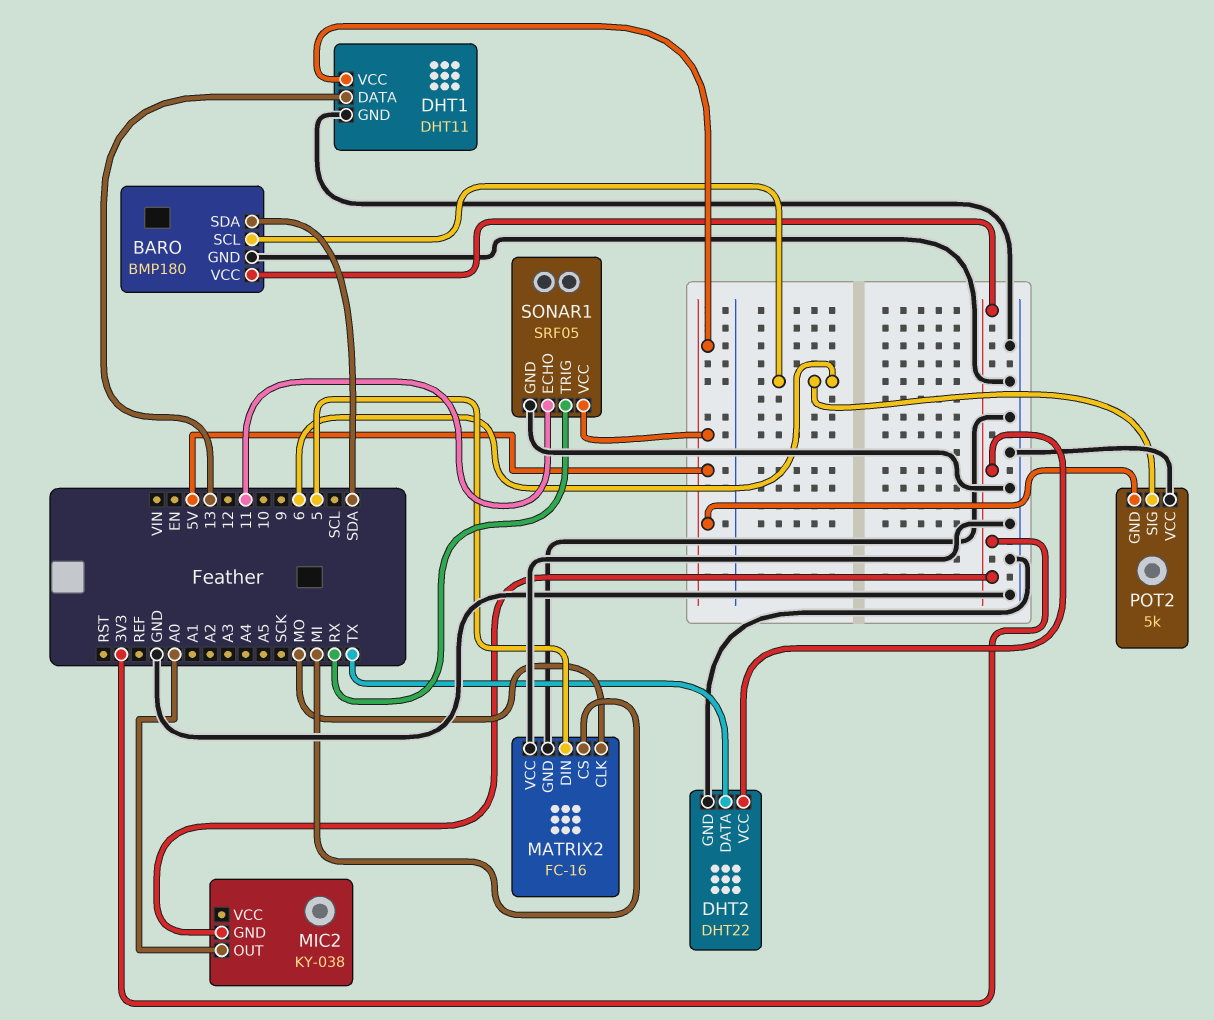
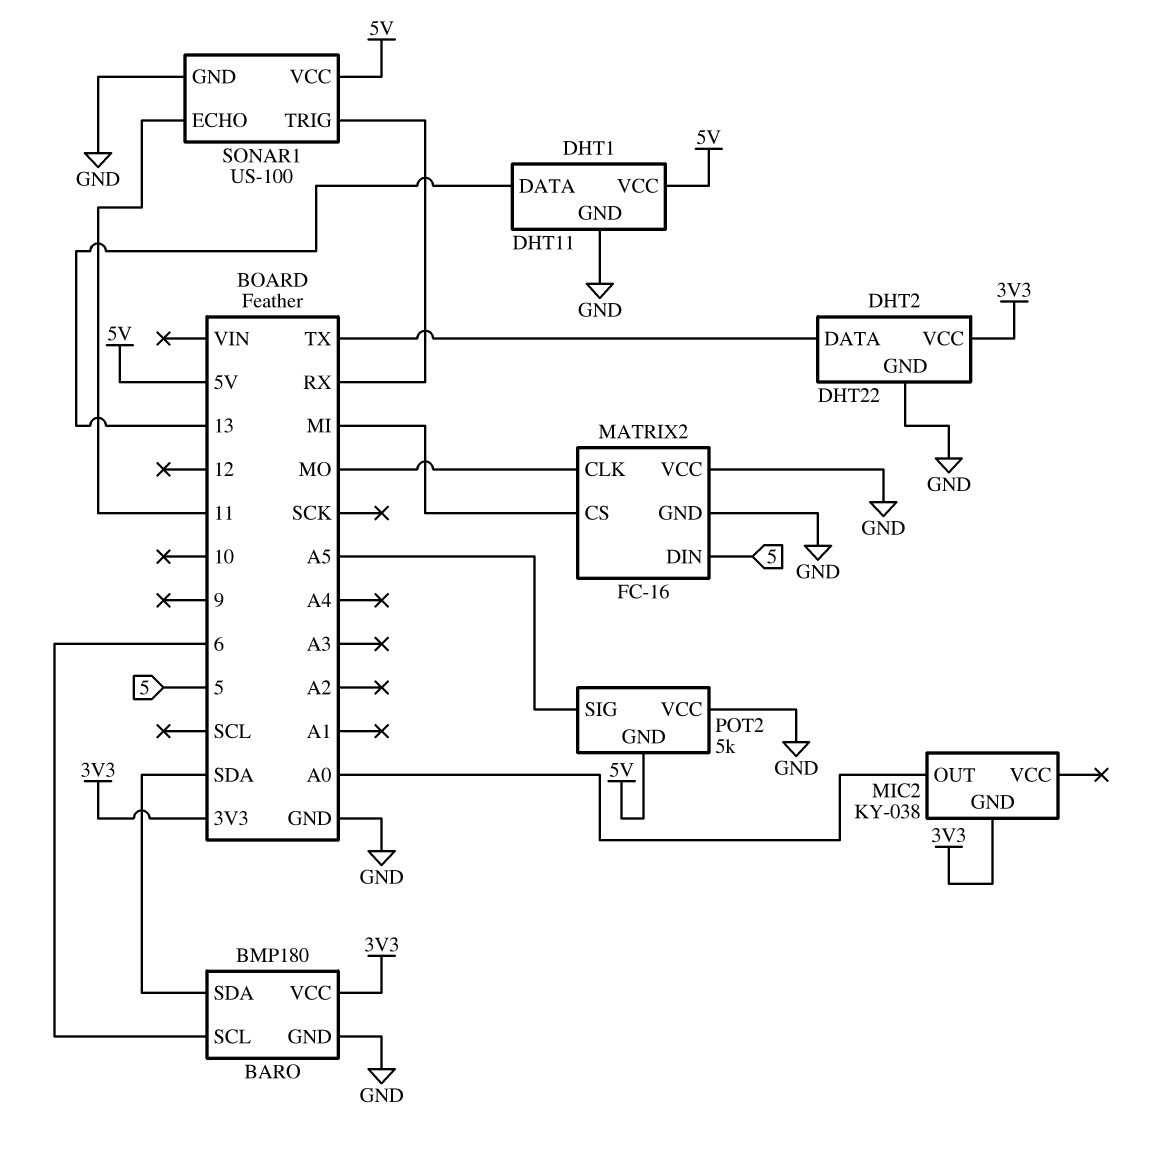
POT2 pin SIG: 6 -> A5
SONAR1: SRF05 -> US-100

